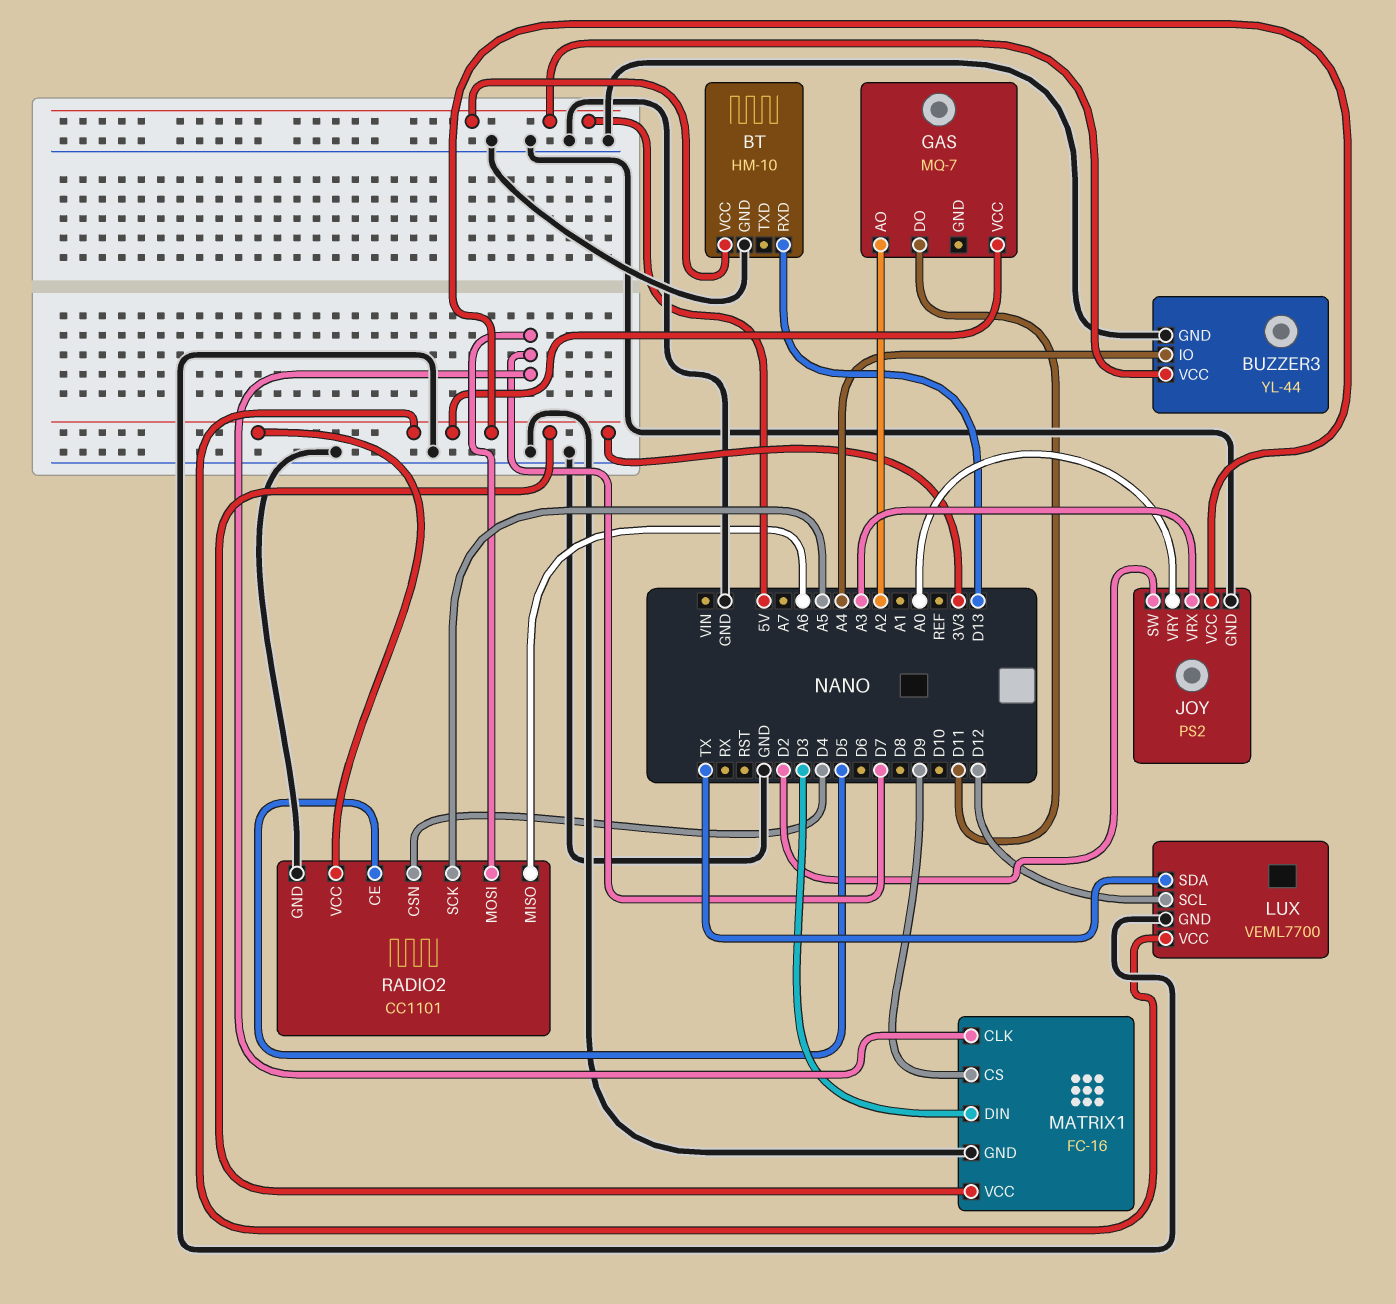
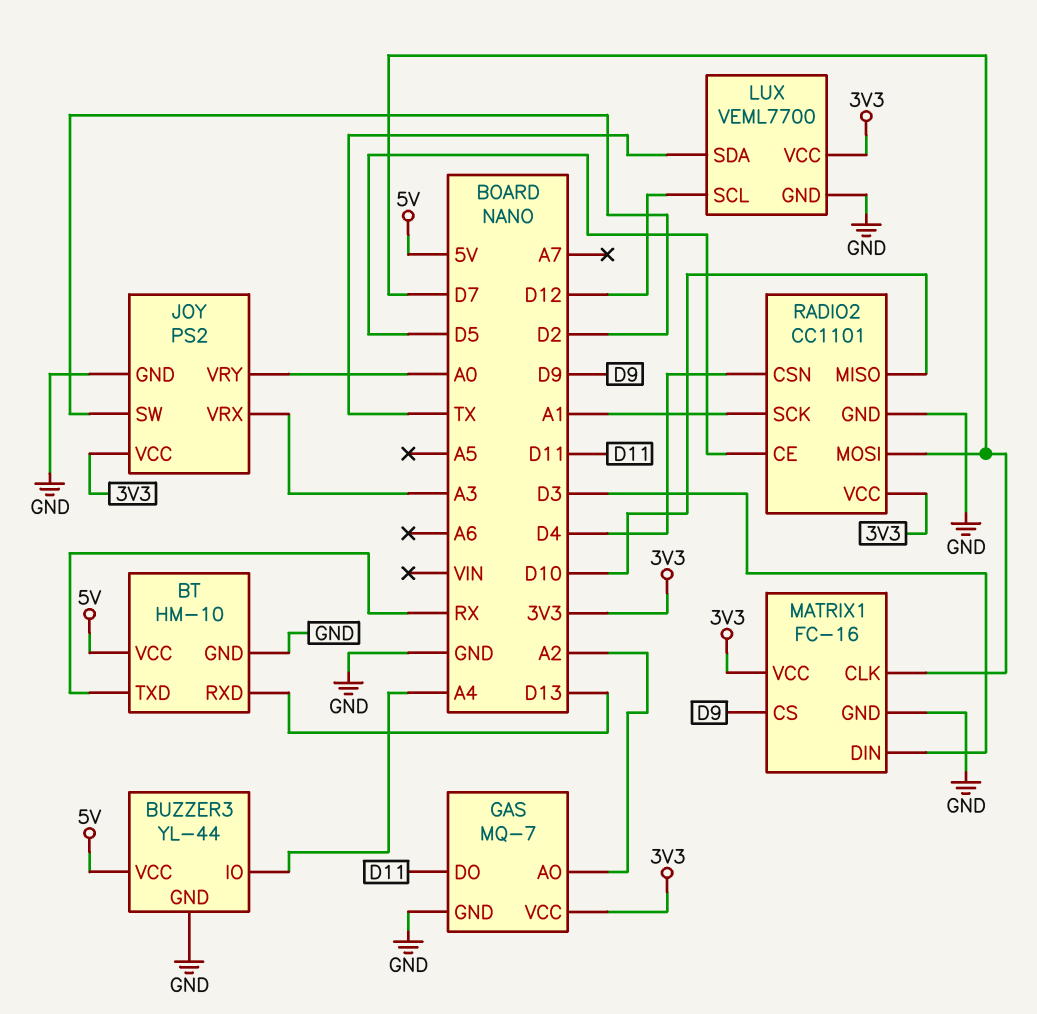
BT pin TXD: none -> RX
GAS pin GND: none -> GND
RADIO2 pin MISO: A6 -> D10
RADIO2 pin SCK: A5 -> A1

